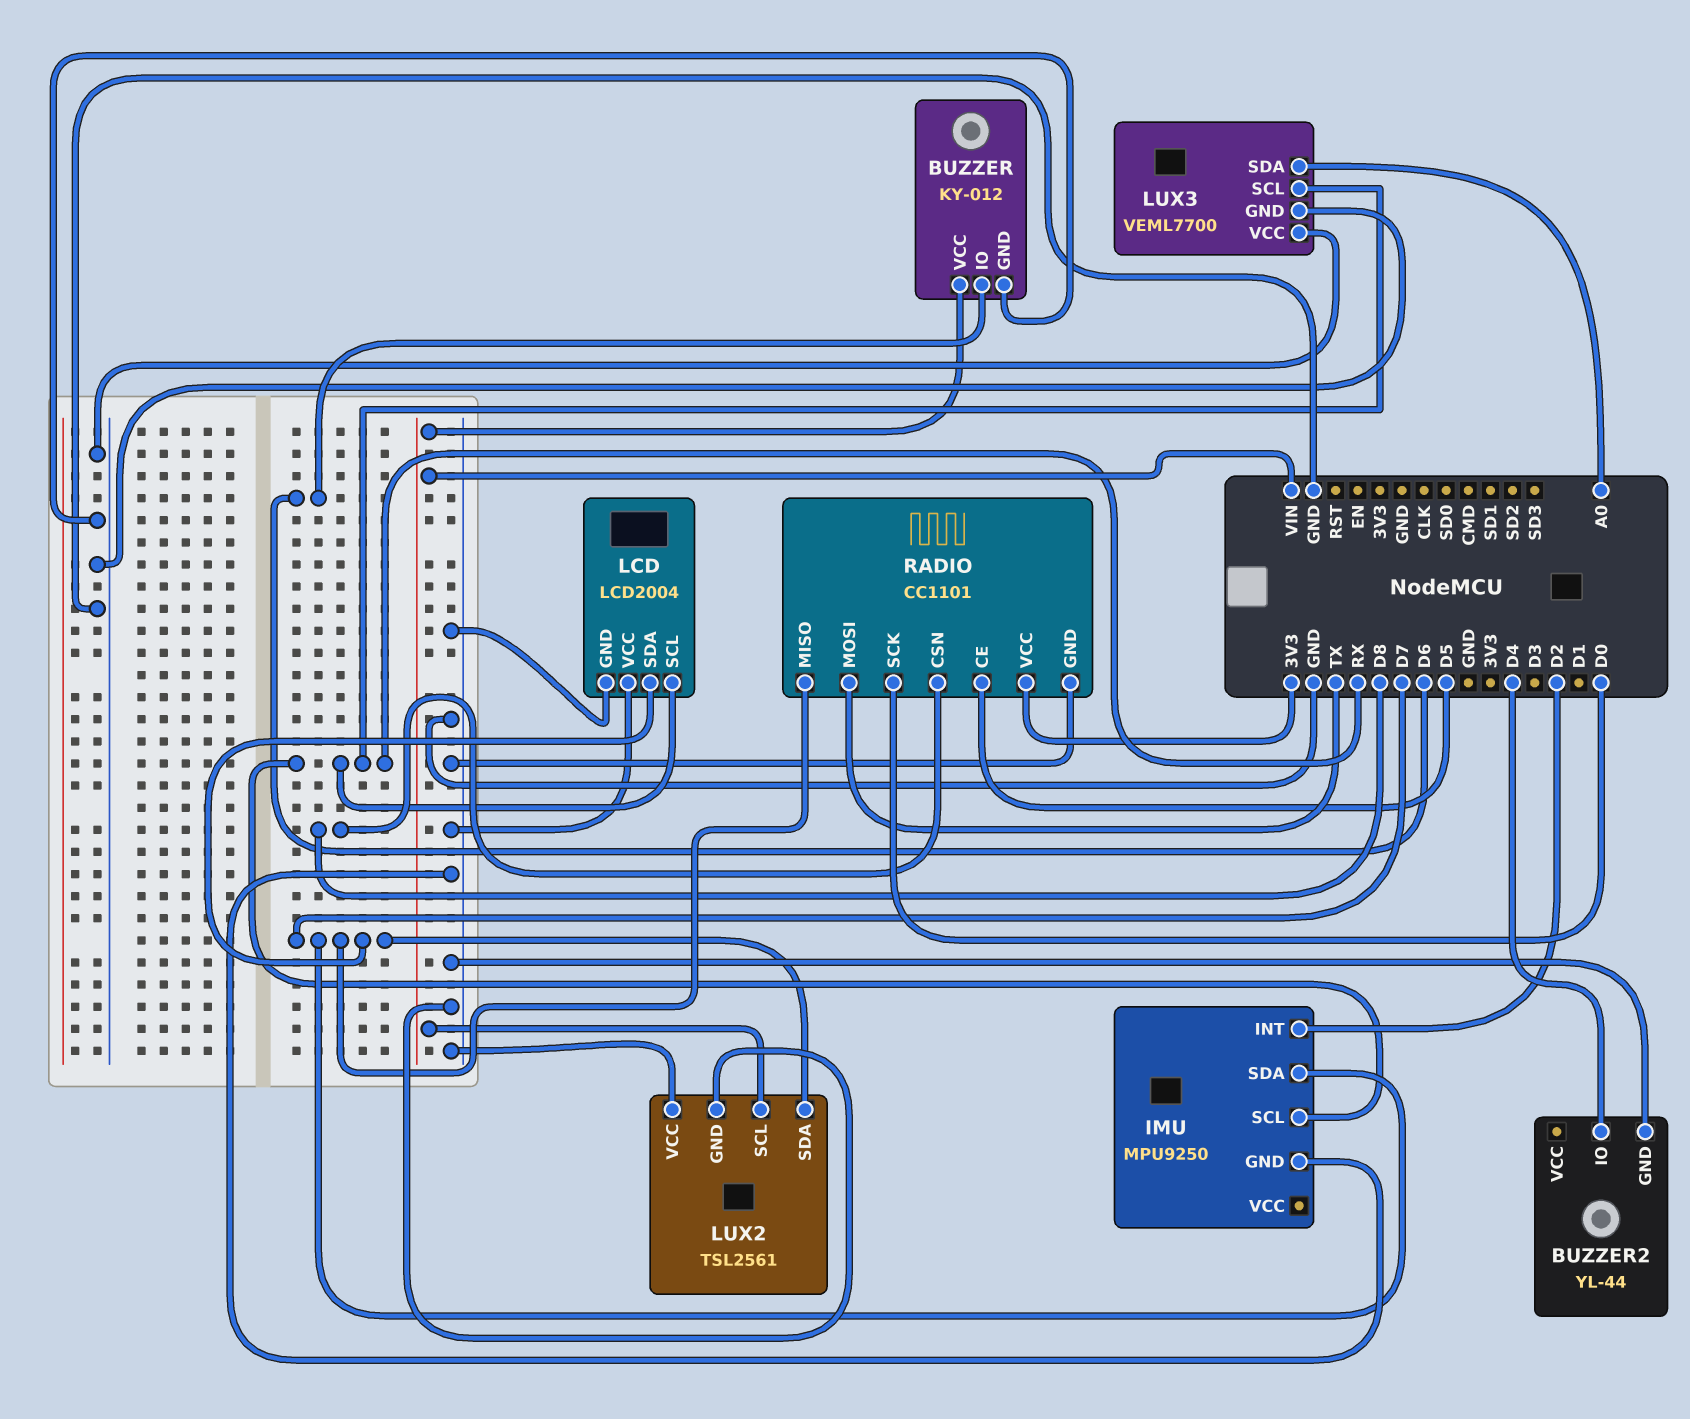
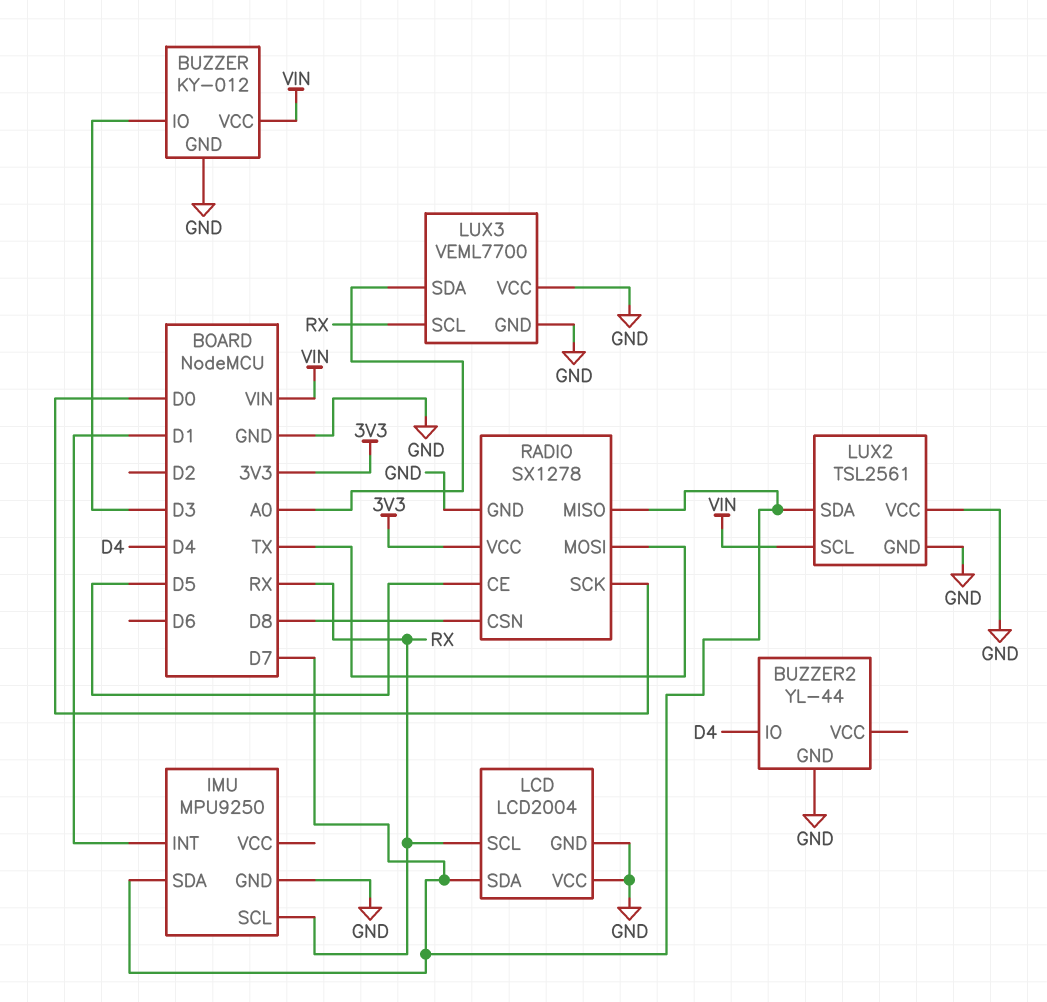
BUZZER pin IO: D6 -> D3
IMU pin INT: D2 -> D1
RADIO: CC1101 -> SX1278

